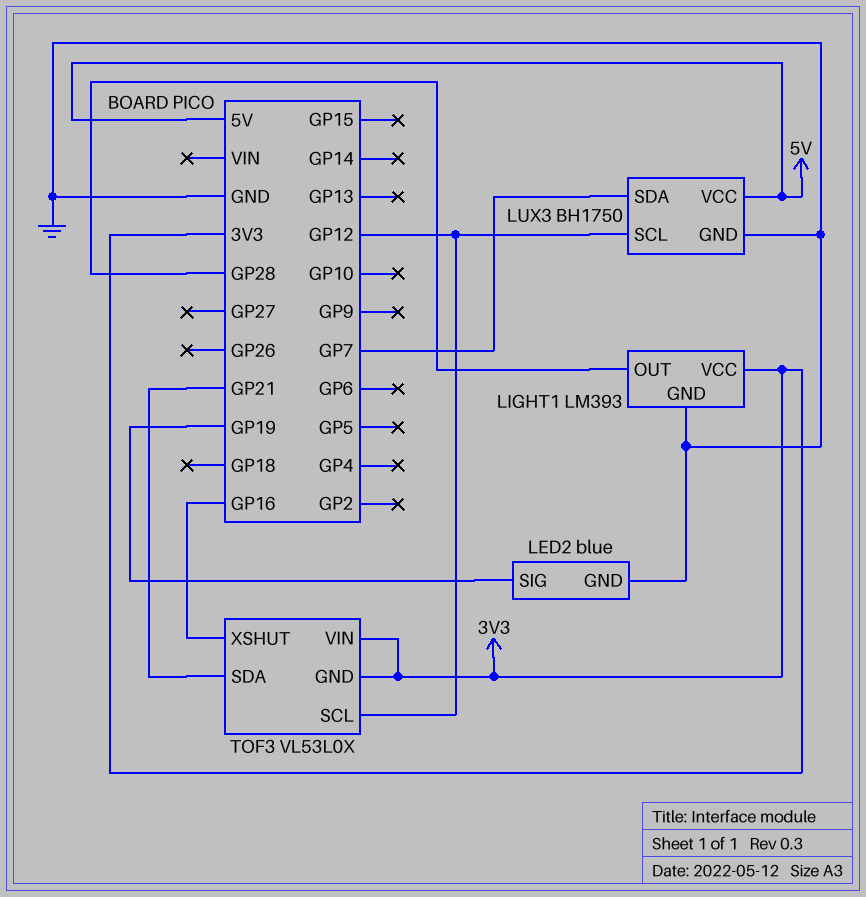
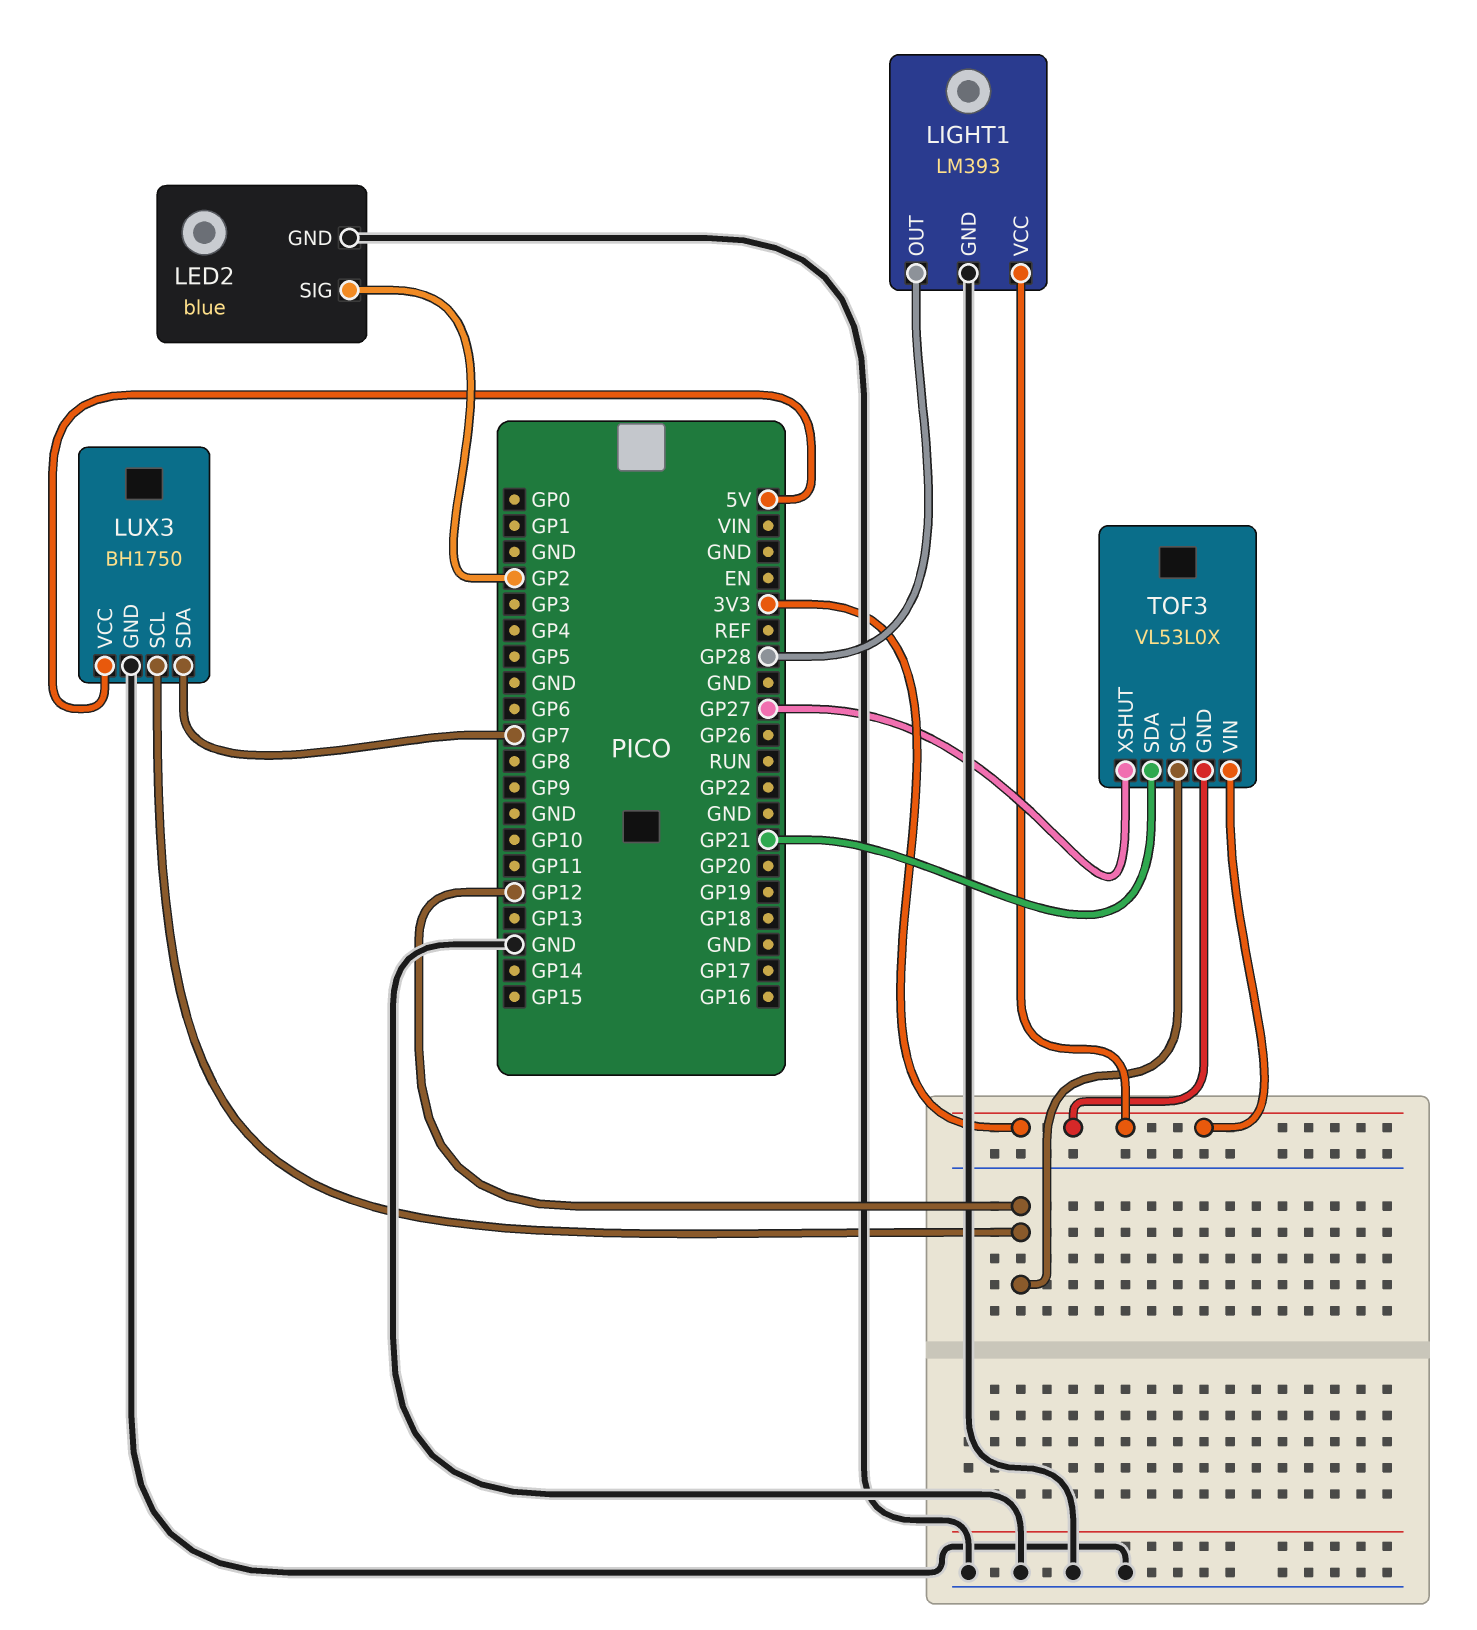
LED2 pin SIG: GP19 -> GP2
TOF3 pin XSHUT: GP16 -> GP27

